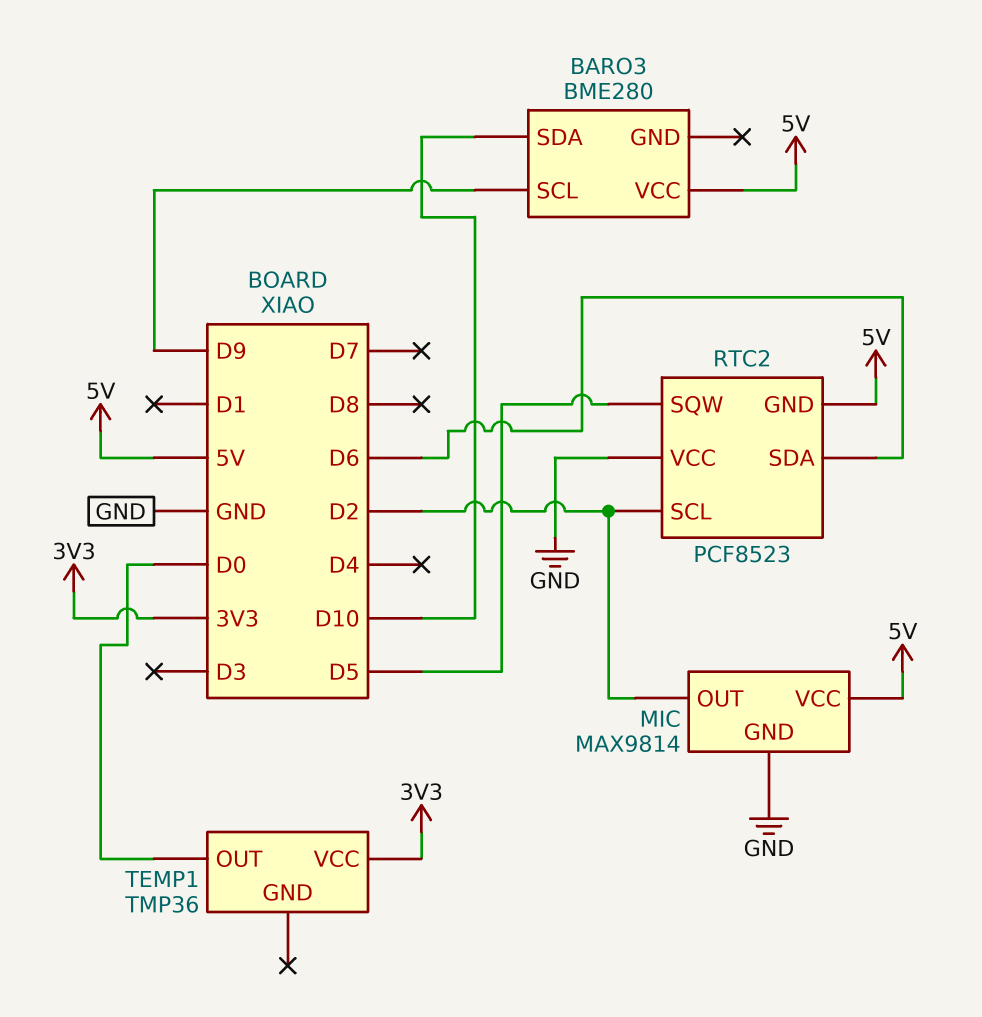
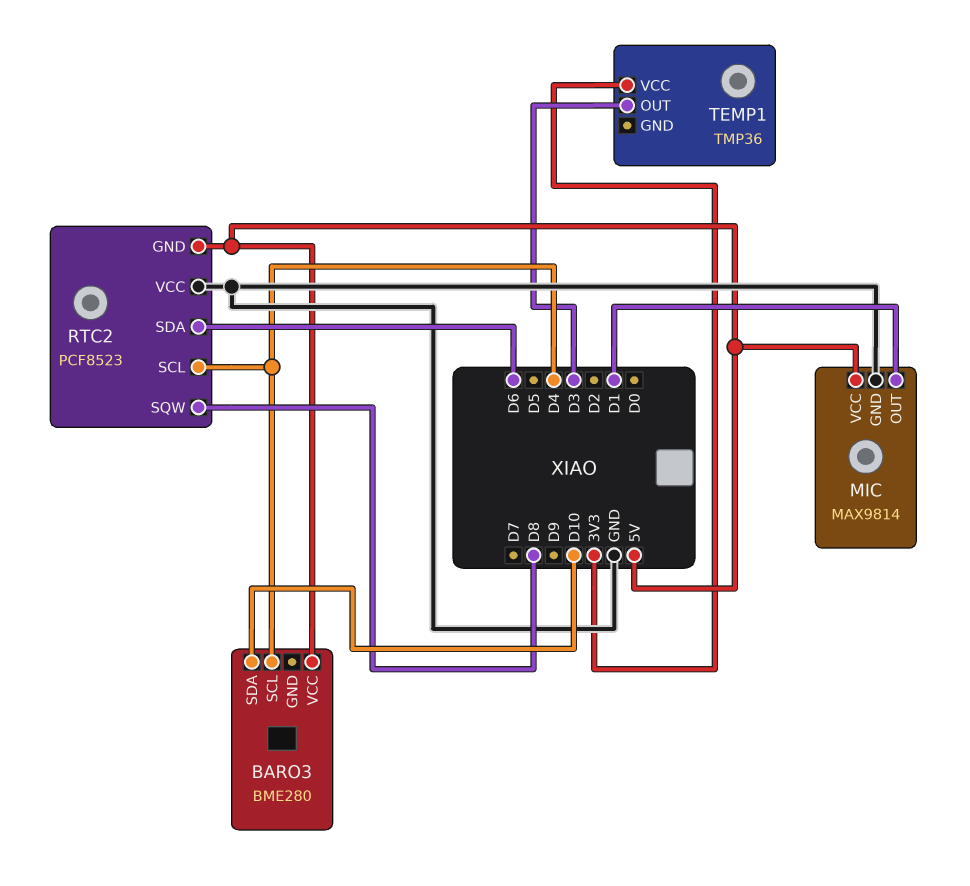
BARO3 pin SCL: D9 -> D4
MIC pin OUT: D2 -> D1
RTC2 pin SCL: D2 -> D4
RTC2 pin SQW: D5 -> D8
TEMP1 pin OUT: D0 -> D3

